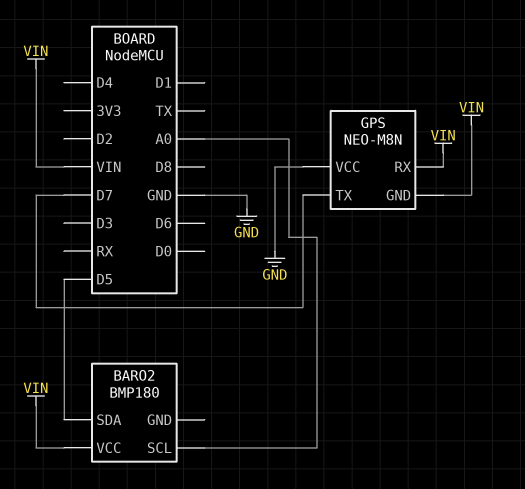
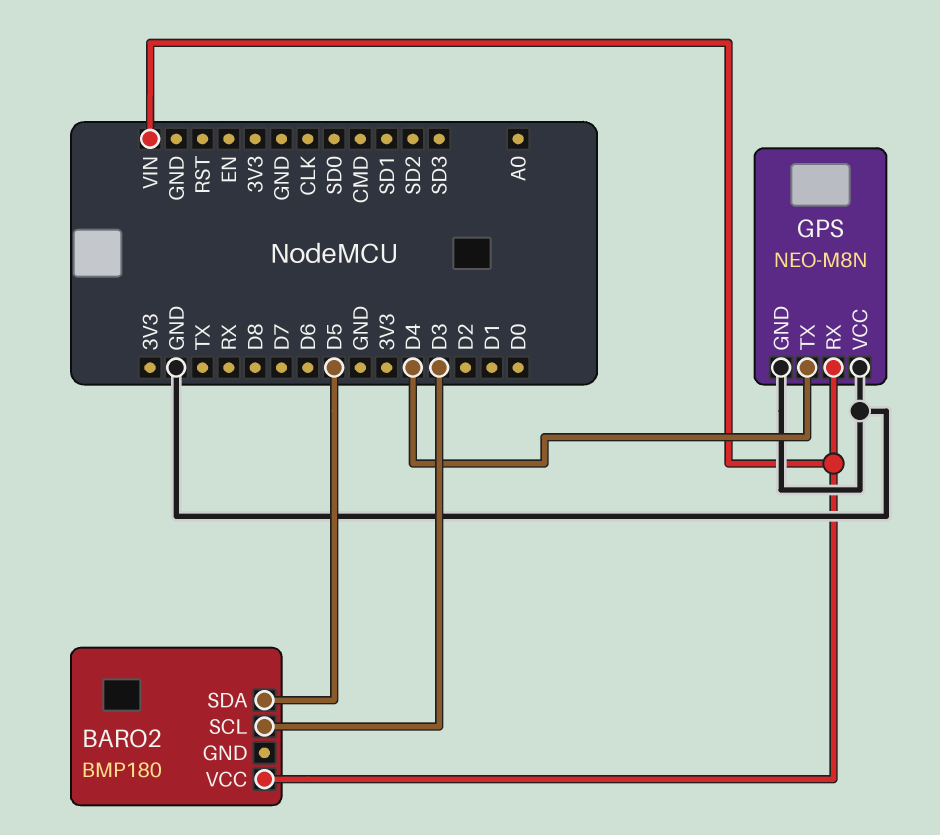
BARO2 pin SCL: A0 -> D3
GPS pin GND: VIN -> GND
GPS pin TX: D7 -> D4

